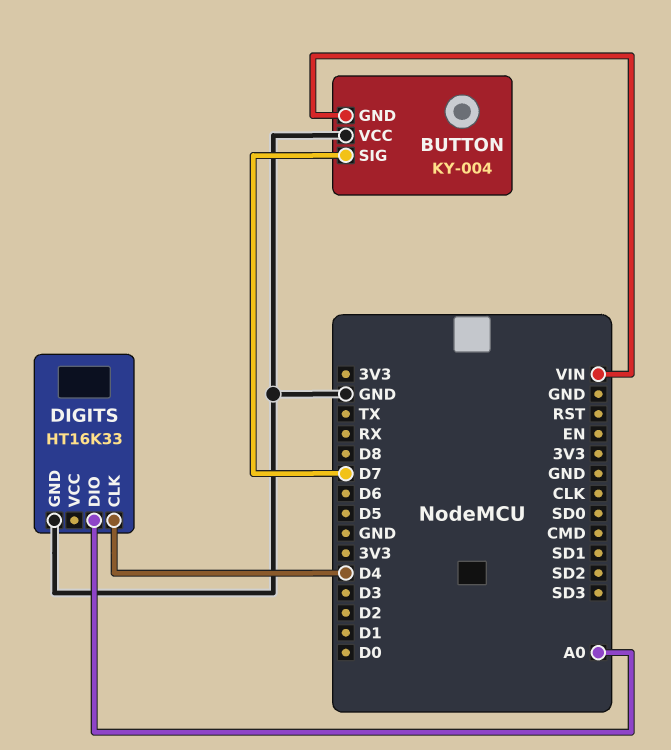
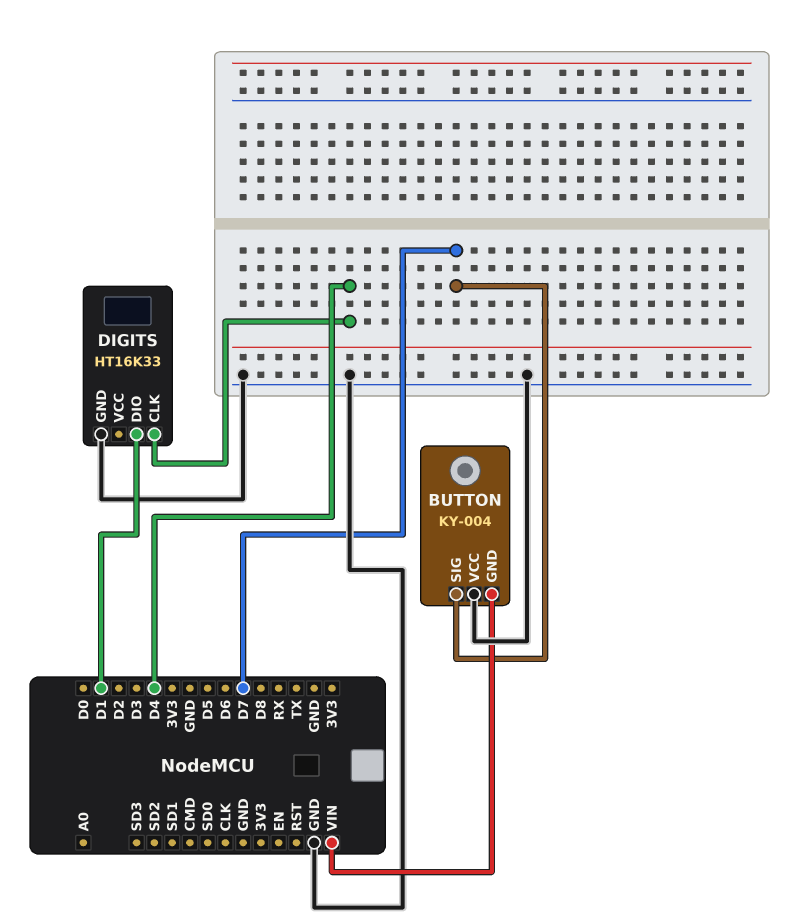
DIGITS pin DIO: A0 -> D1

